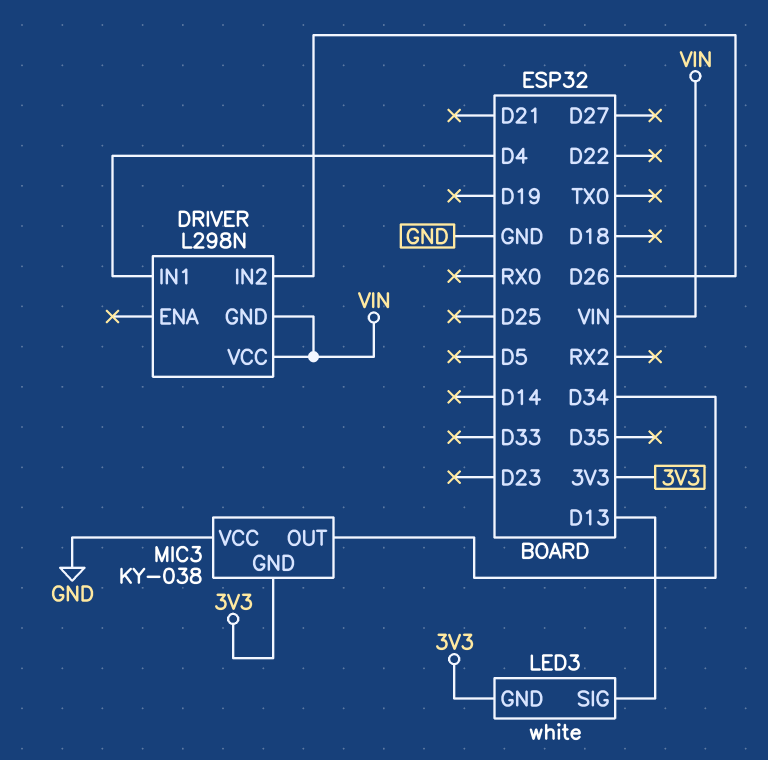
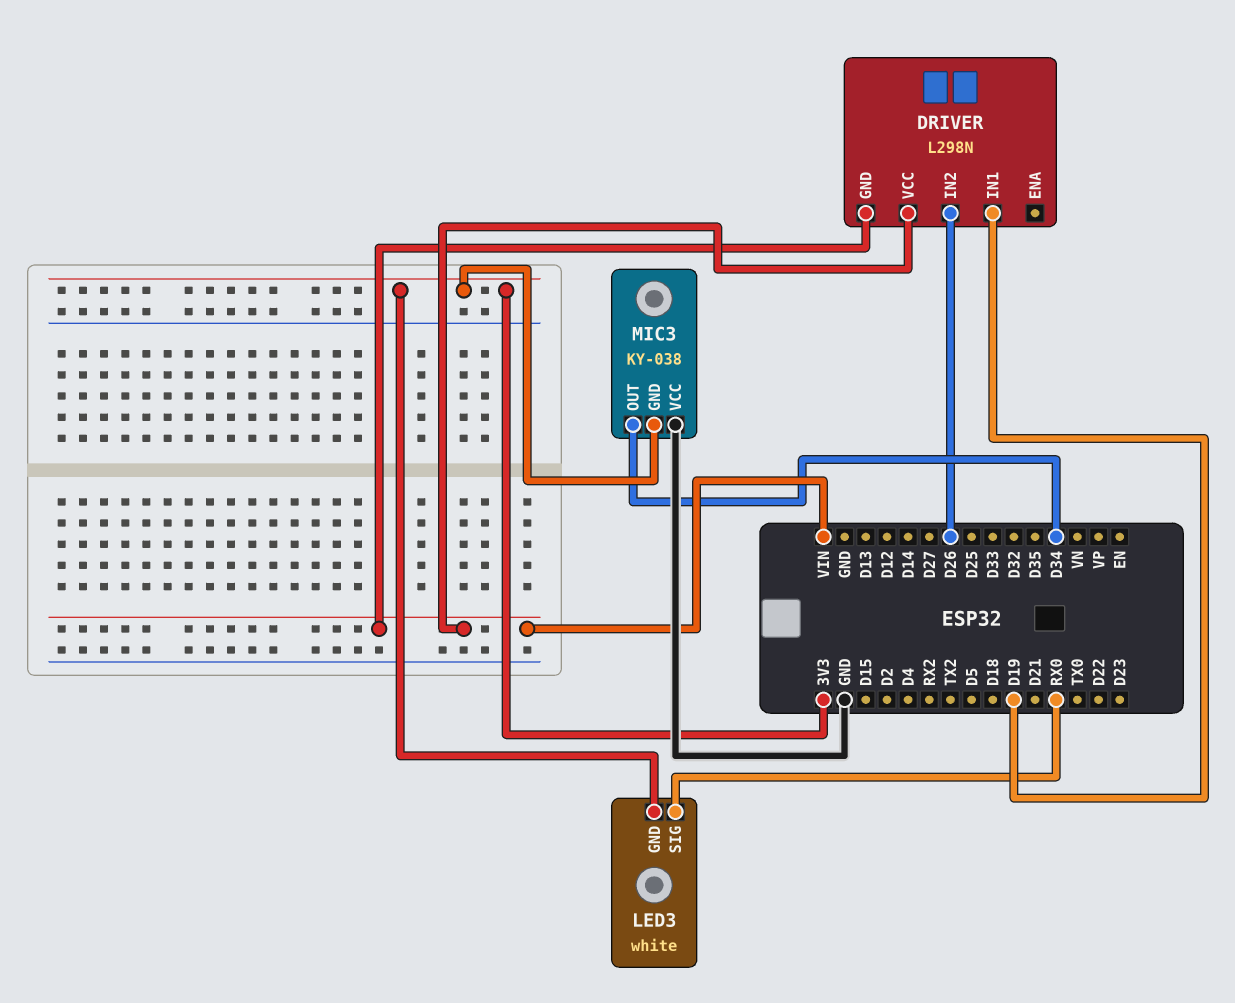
DRIVER pin IN1: D4 -> D19
LED3 pin SIG: D13 -> RX0

